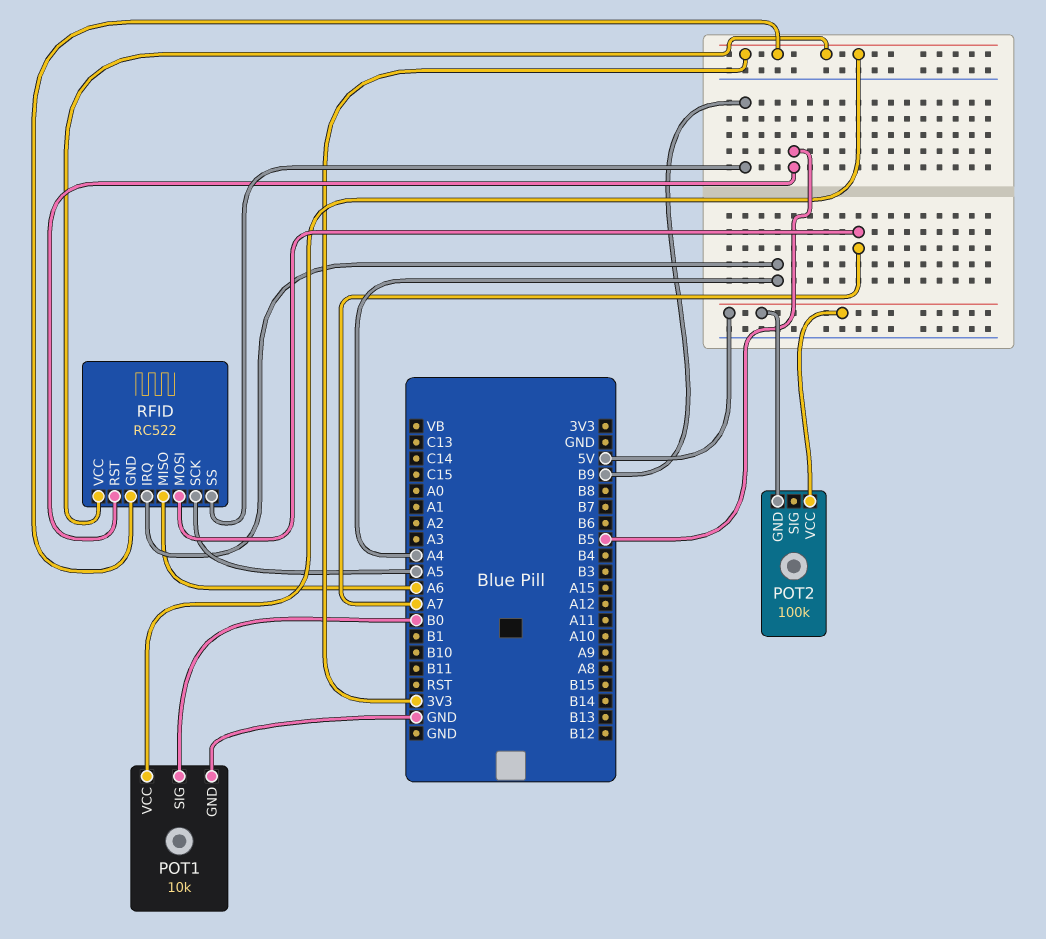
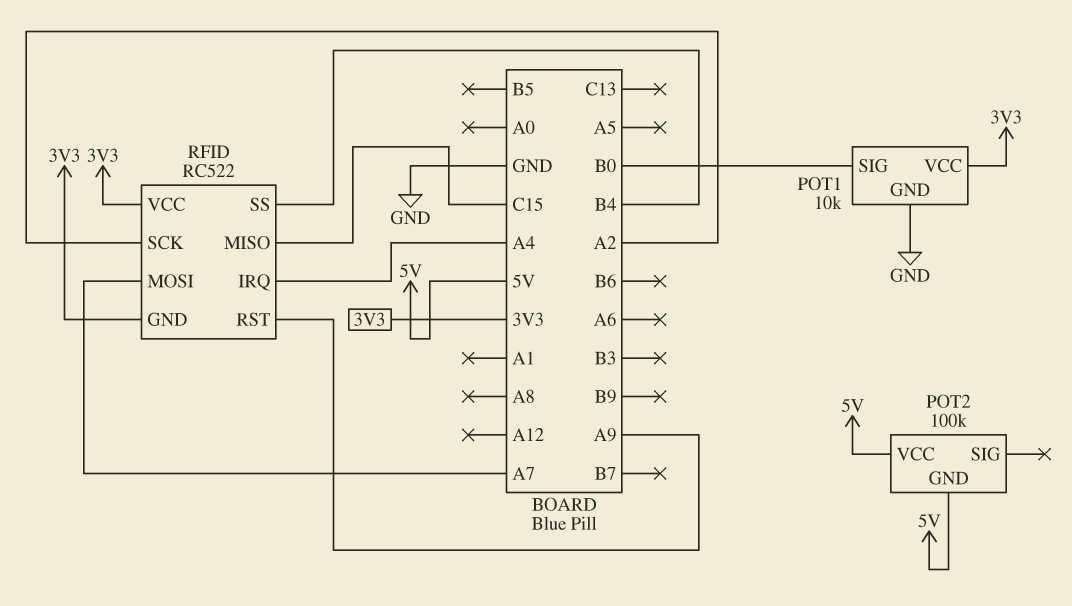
RFID pin MISO: A6 -> C15
RFID pin RST: B5 -> A9
RFID pin SCK: A5 -> A2
RFID pin SS: B9 -> B4

